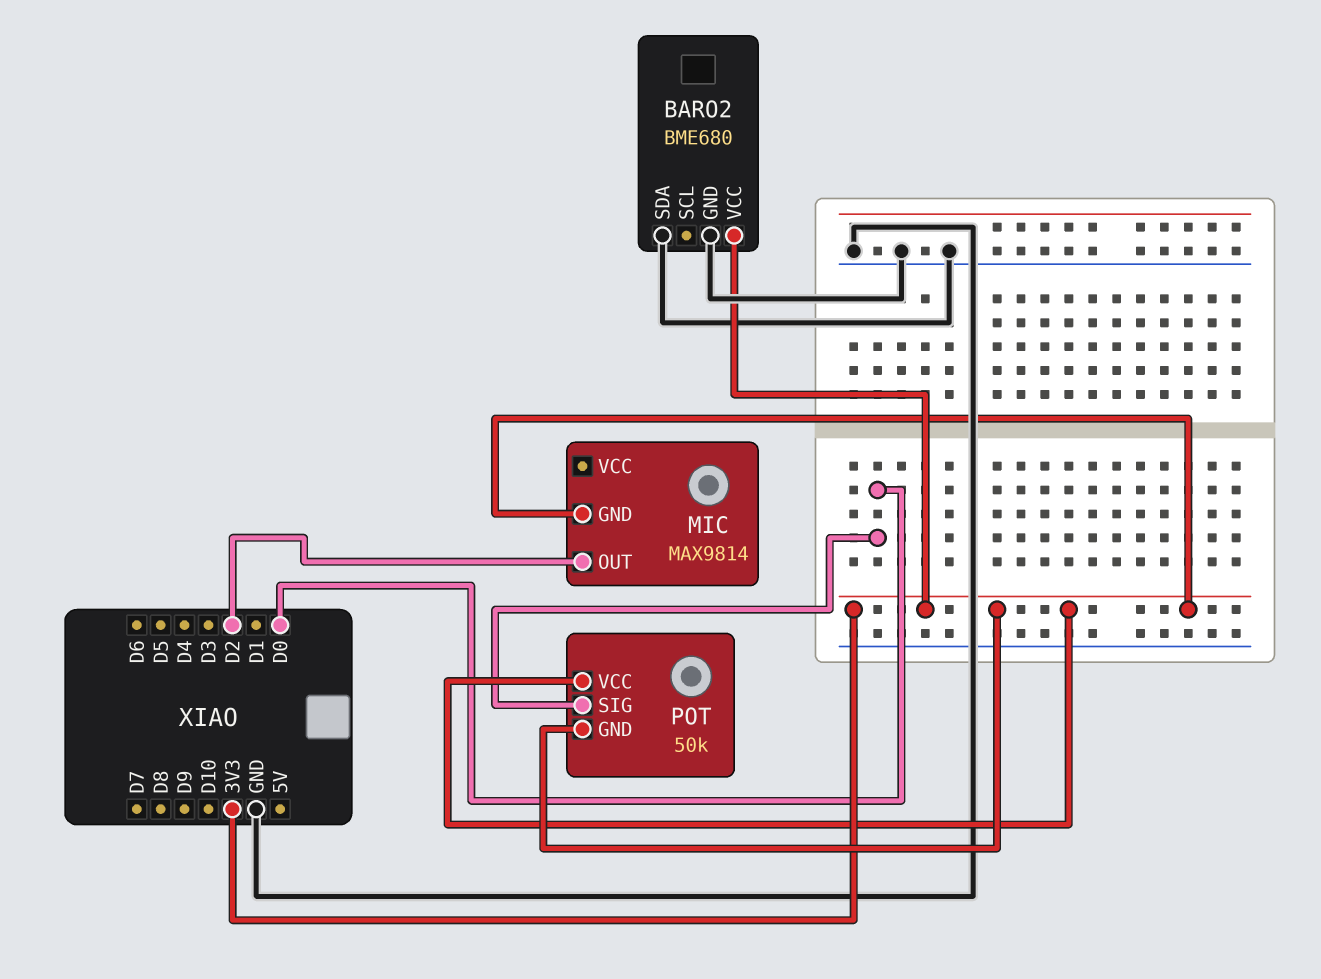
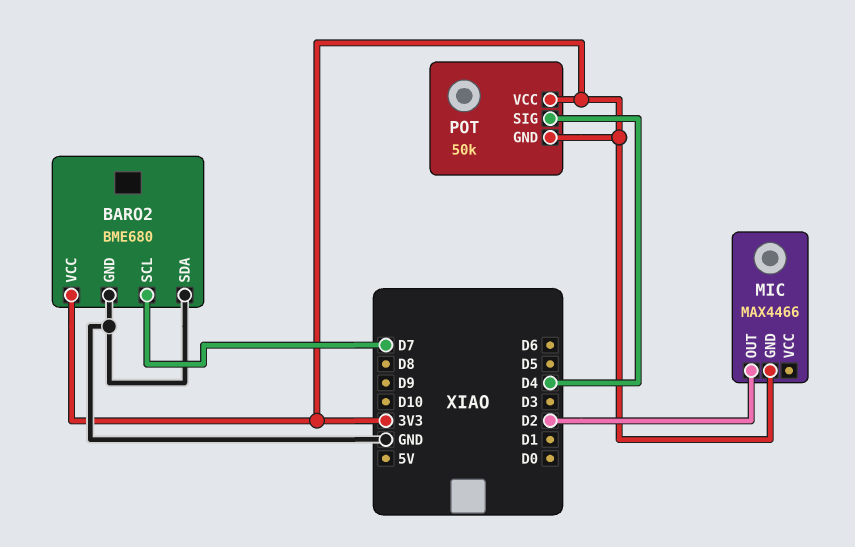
BARO2 pin SCL: none -> D7
MIC: MAX9814 -> MAX4466
POT pin SIG: D0 -> D4

